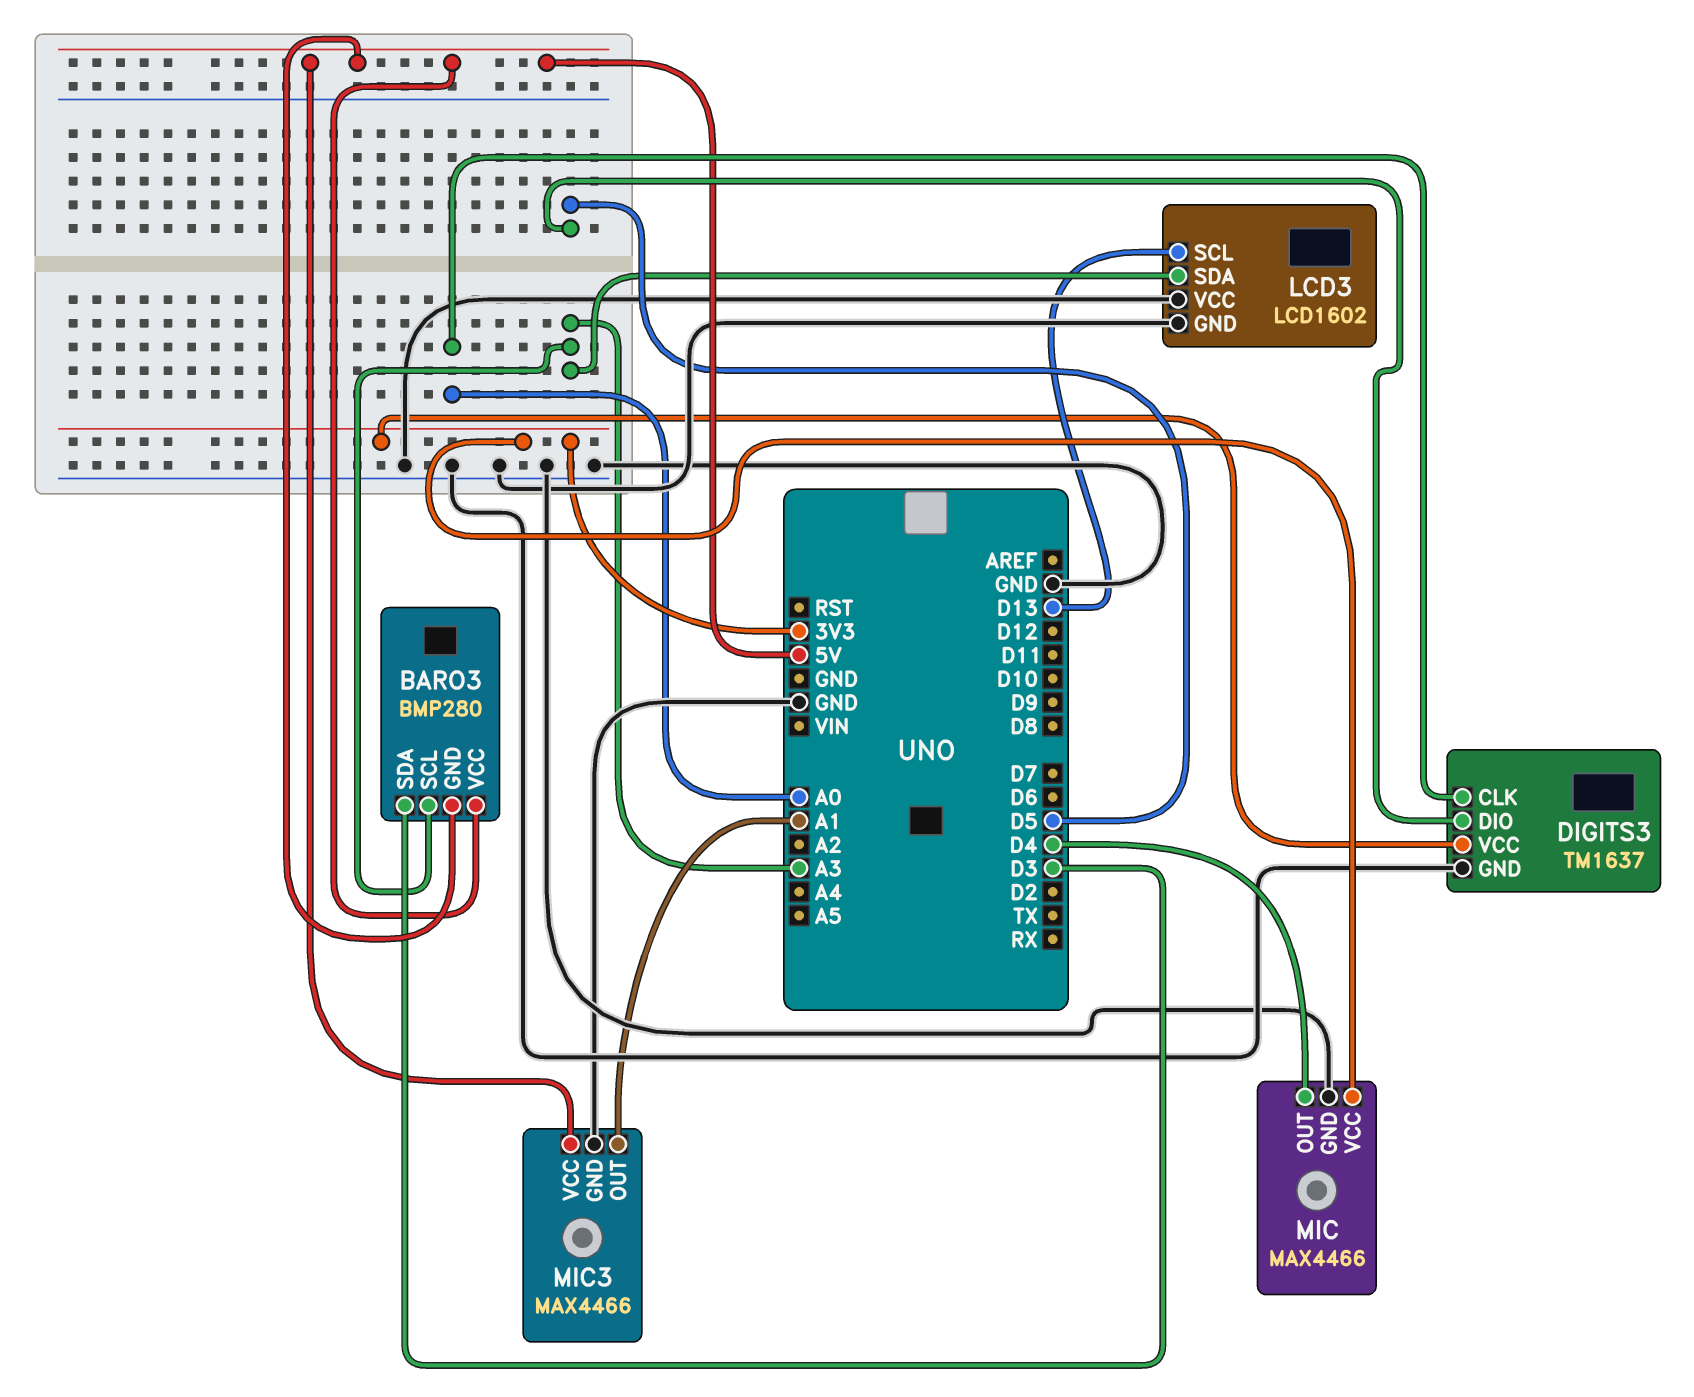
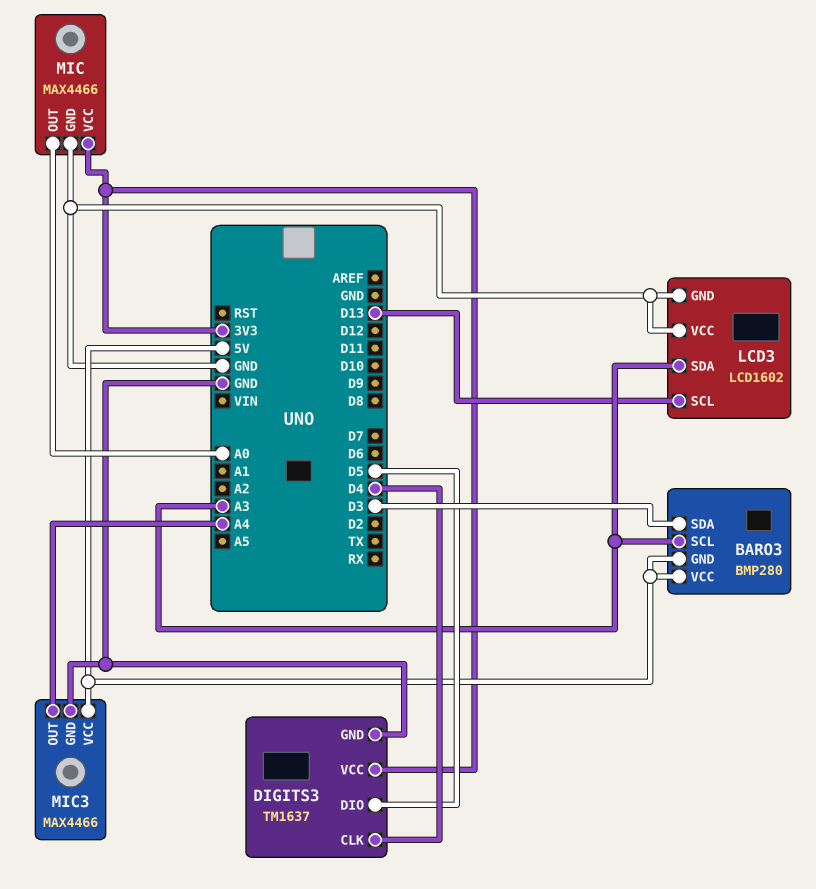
DIGITS3 pin CLK: A0 -> D4
MIC pin OUT: D4 -> A0
MIC3 pin OUT: A1 -> A4

